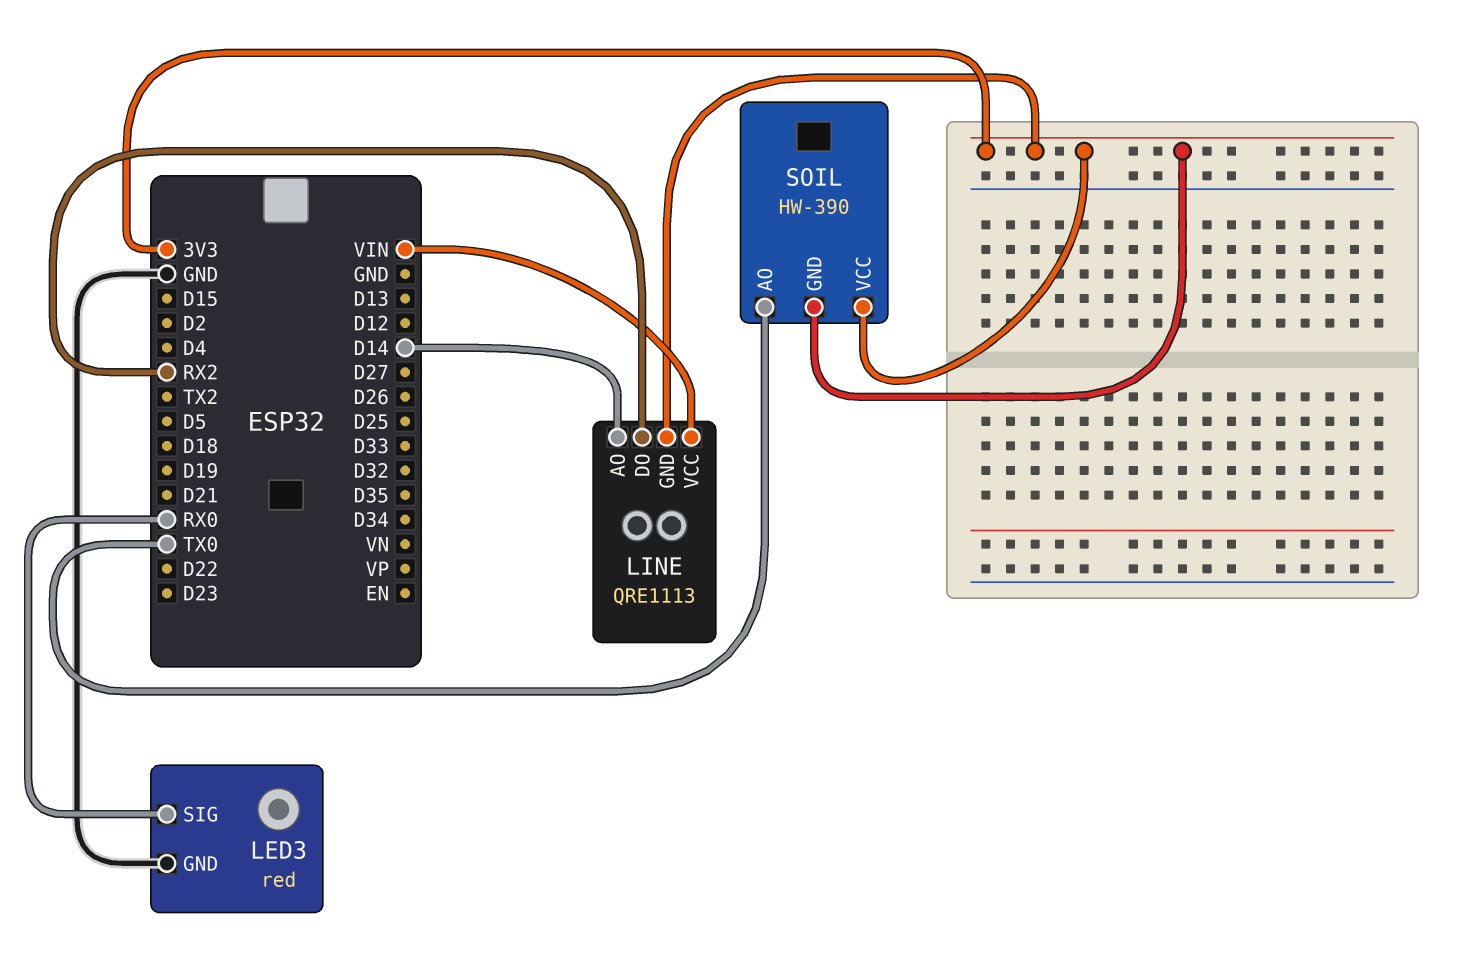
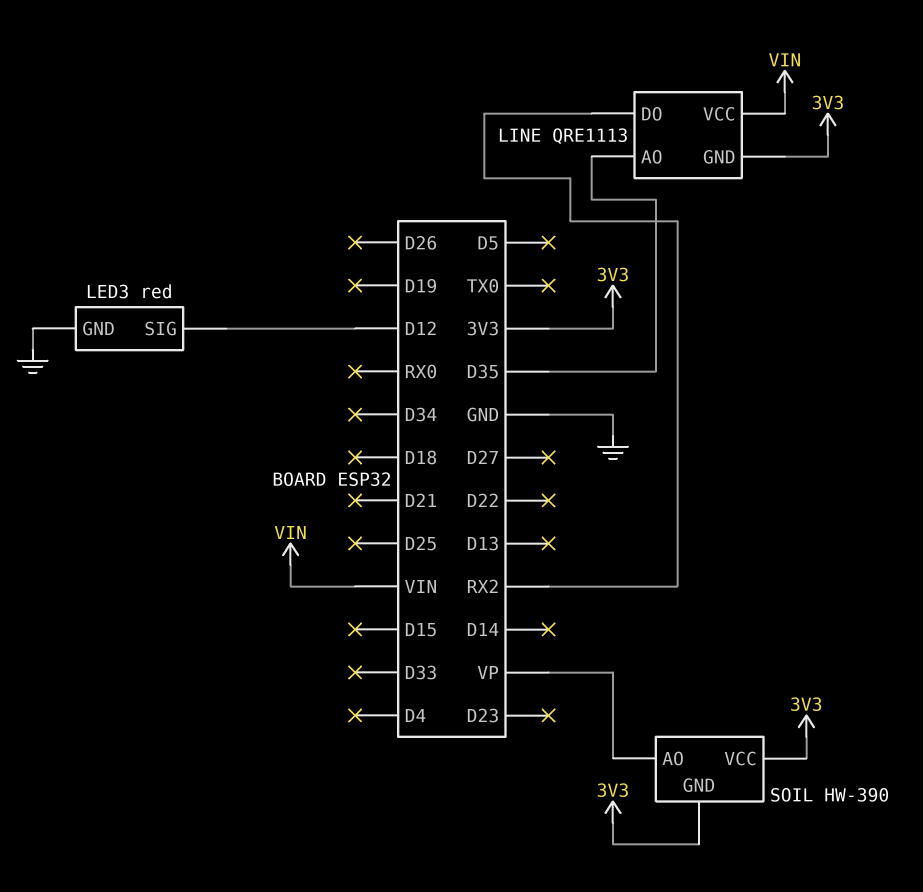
LED3 pin SIG: RX0 -> D12
LINE pin AO: D14 -> D35
SOIL pin AO: TX0 -> VP

